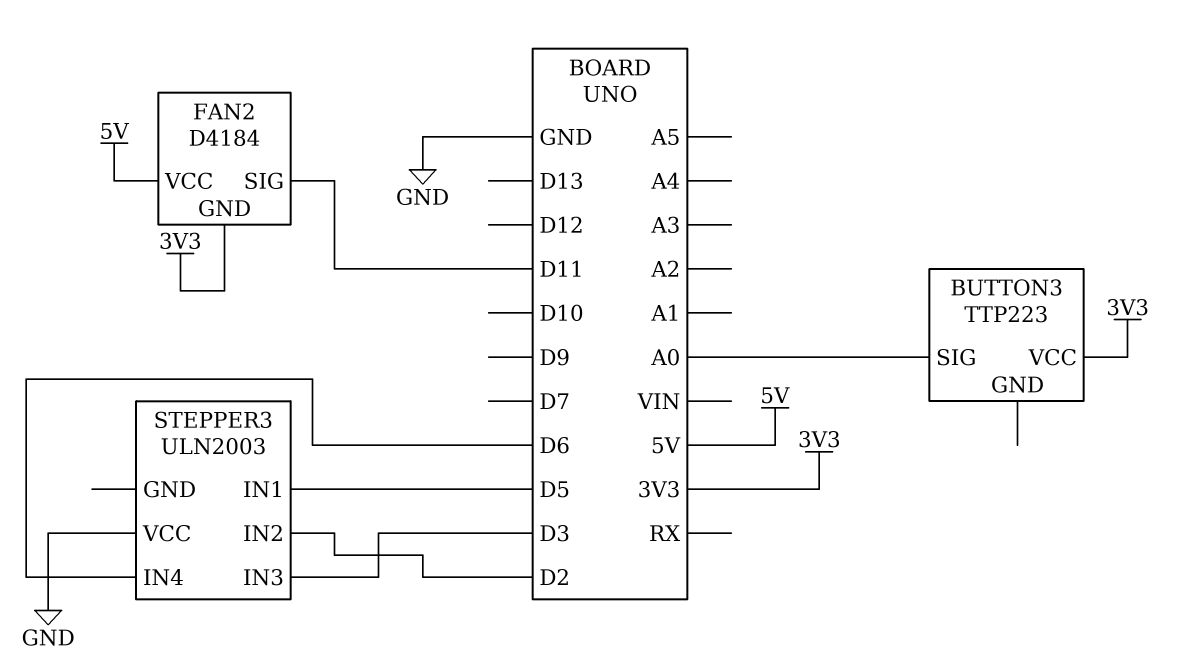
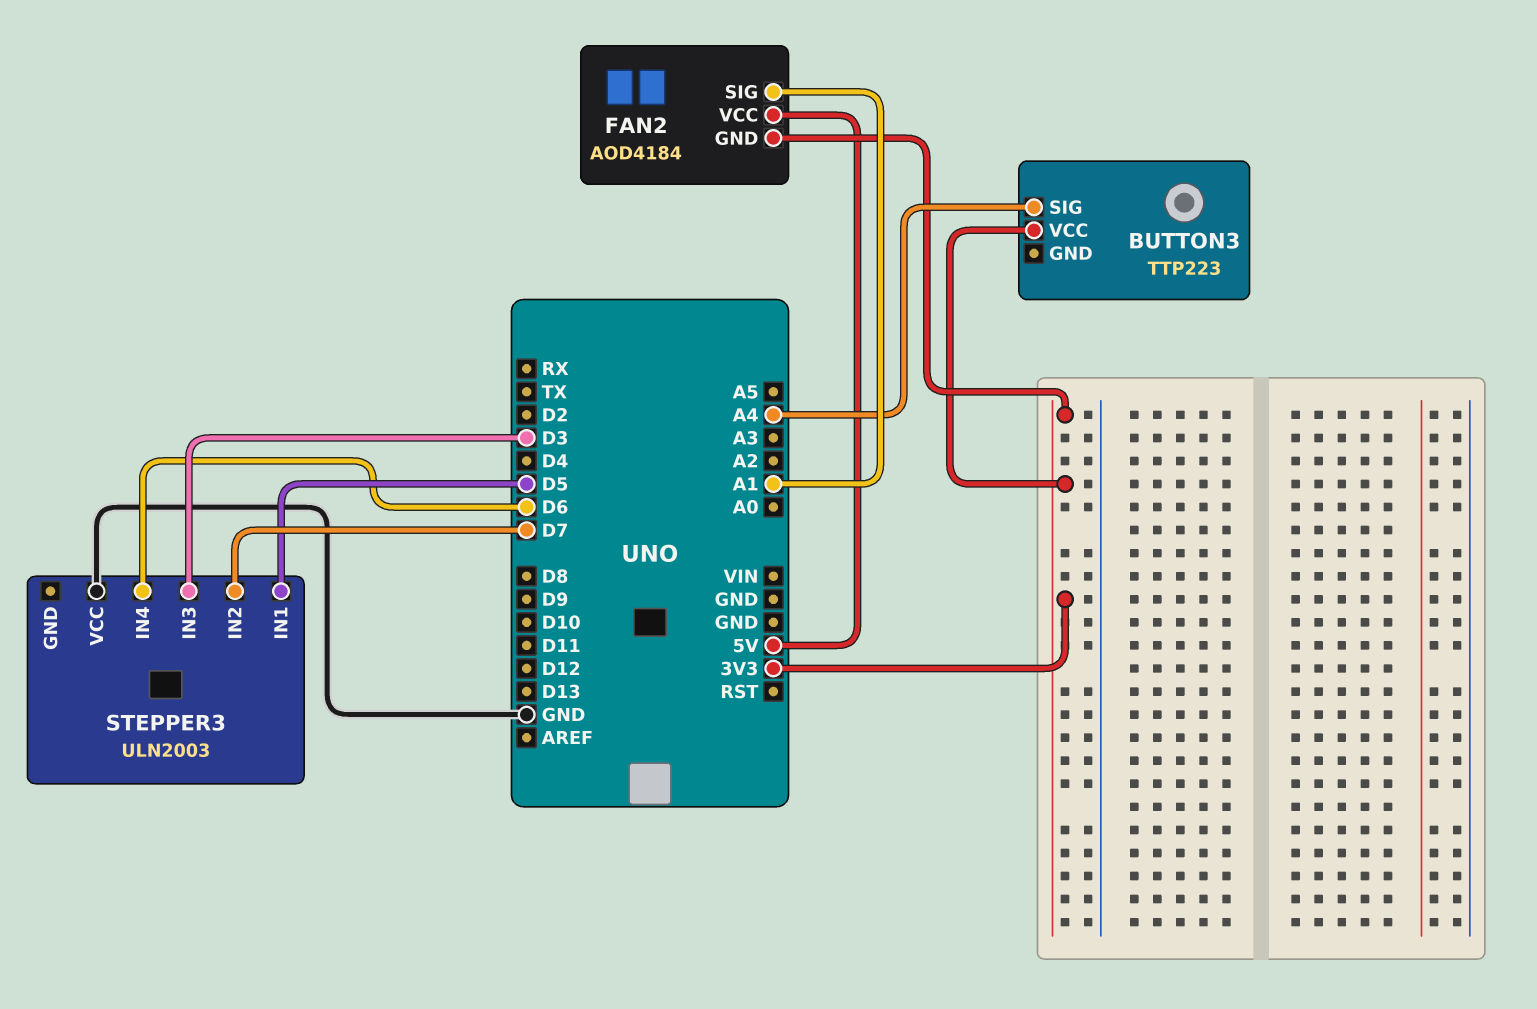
BUTTON3 pin SIG: A0 -> A4
FAN2: D4184 -> AOD4184
FAN2 pin SIG: D11 -> A1
STEPPER3 pin IN2: D2 -> D7

